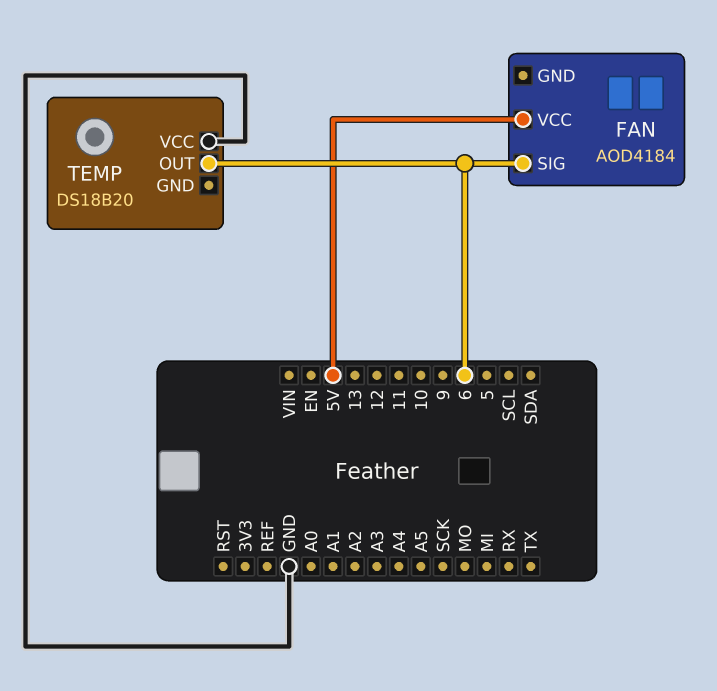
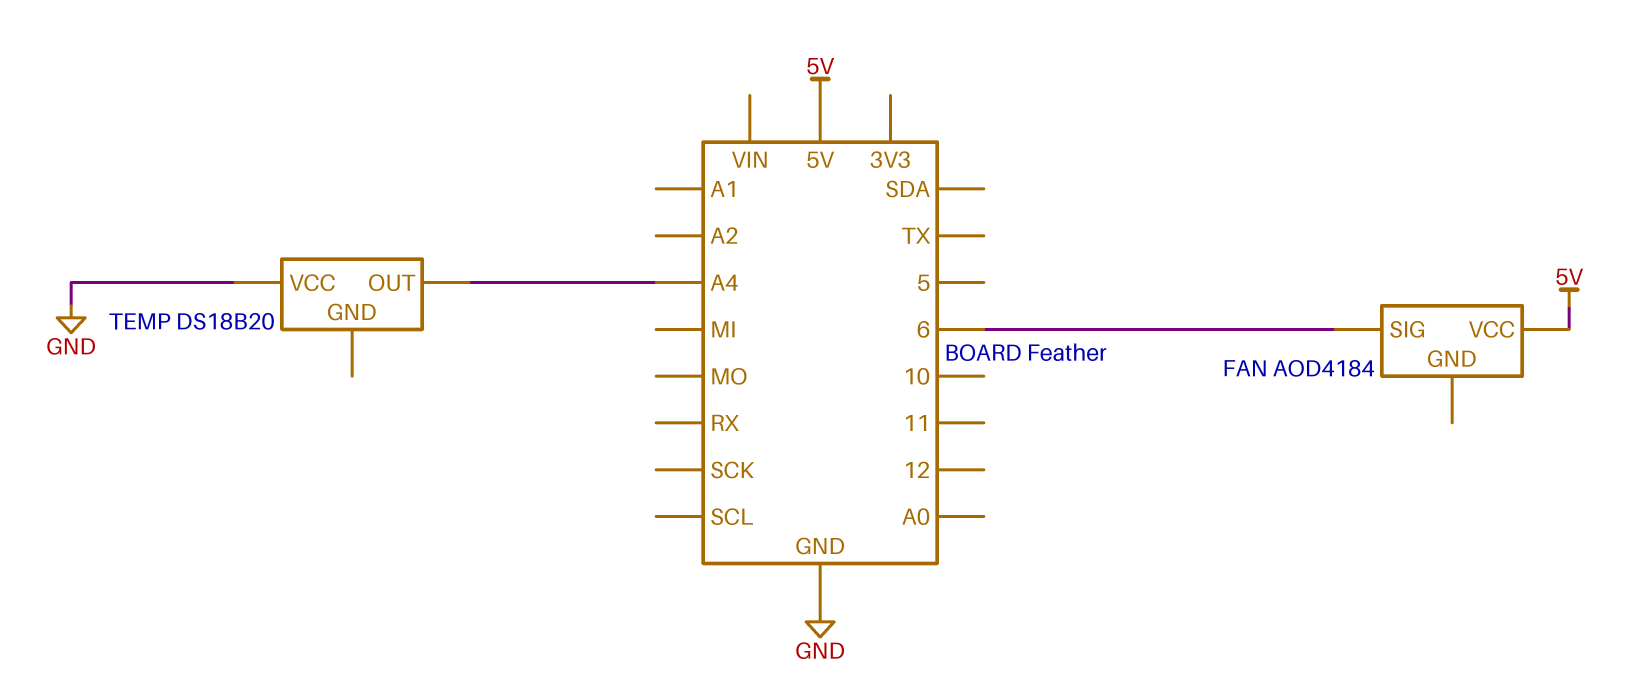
TEMP pin OUT: 6 -> A4

